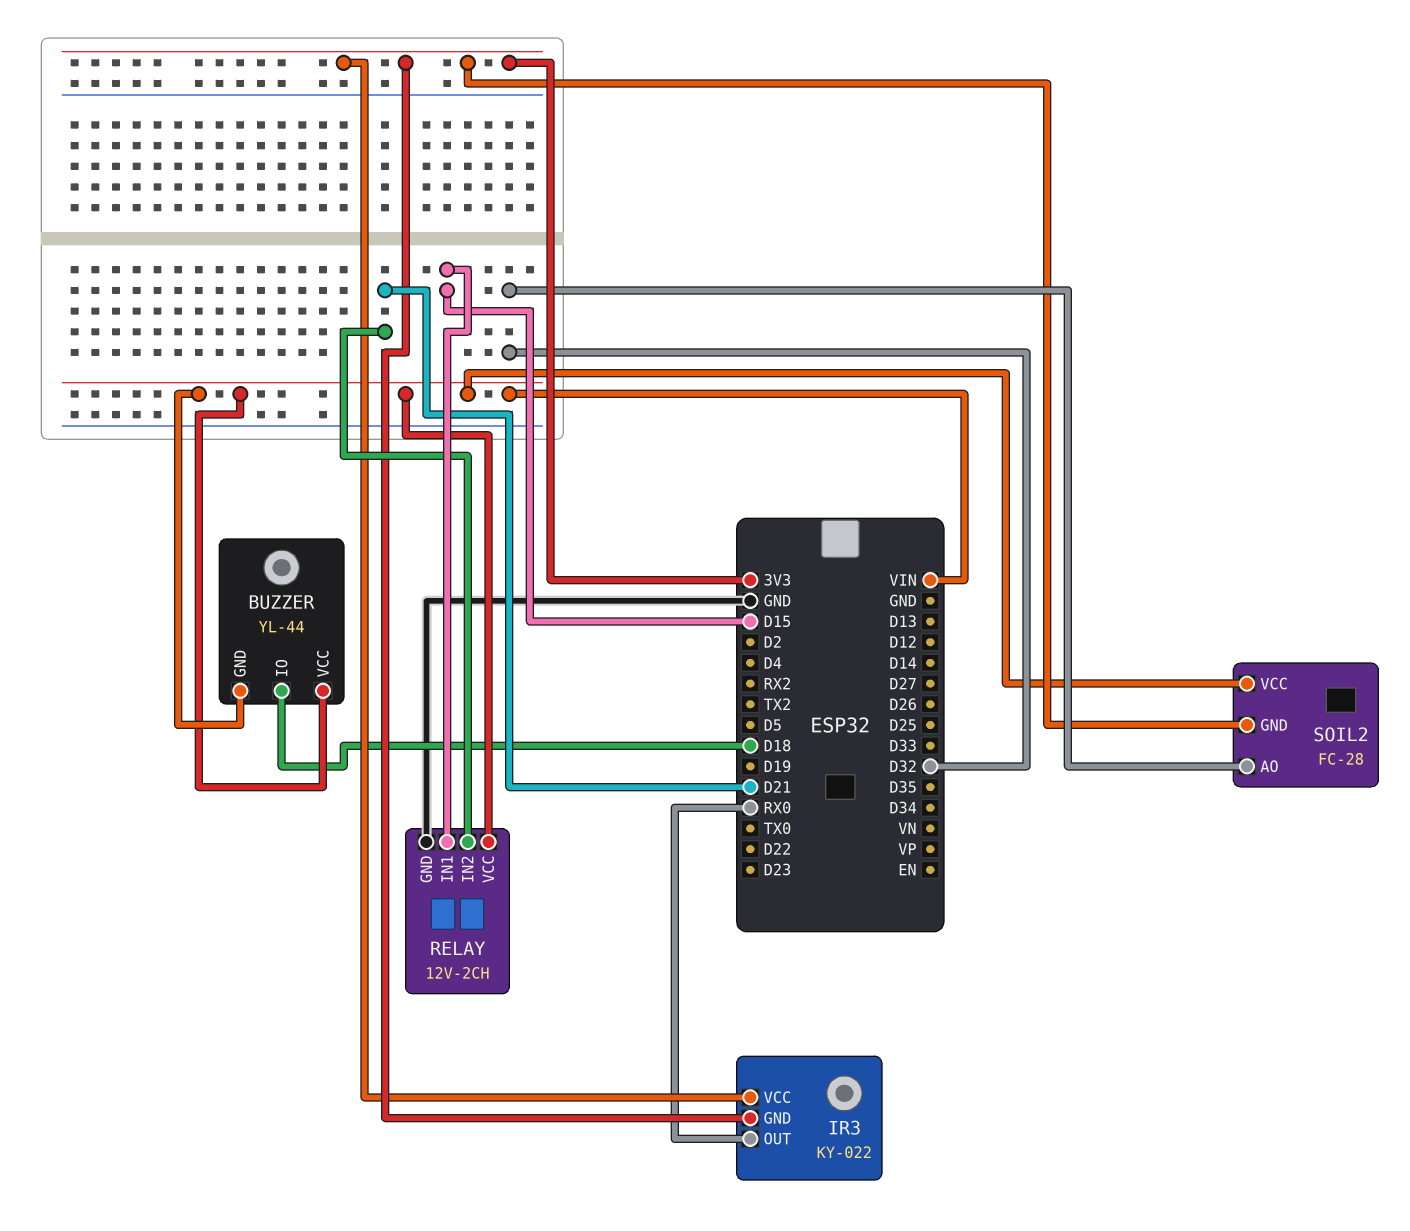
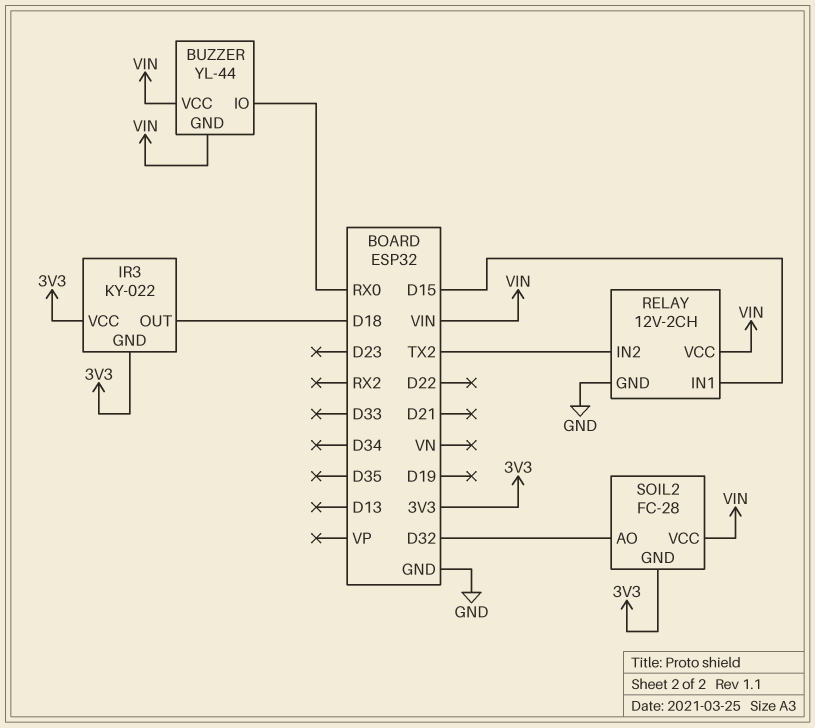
BUZZER pin IO: D18 -> RX0
IR3 pin OUT: RX0 -> D18
RELAY pin IN2: D21 -> TX2

